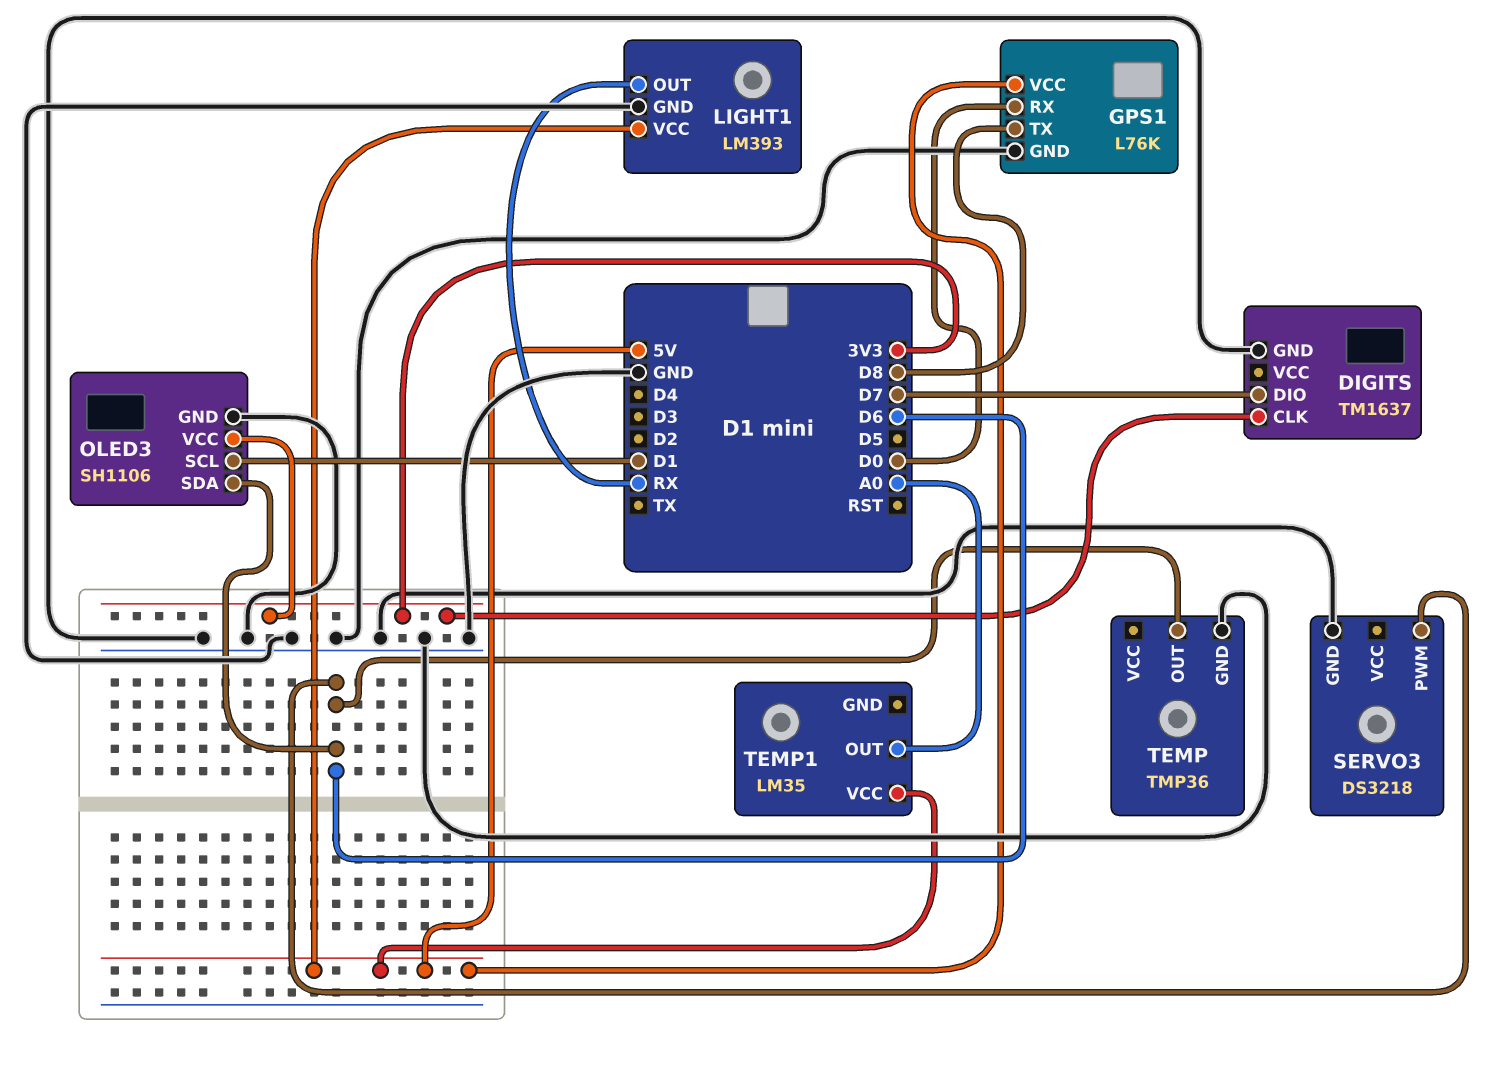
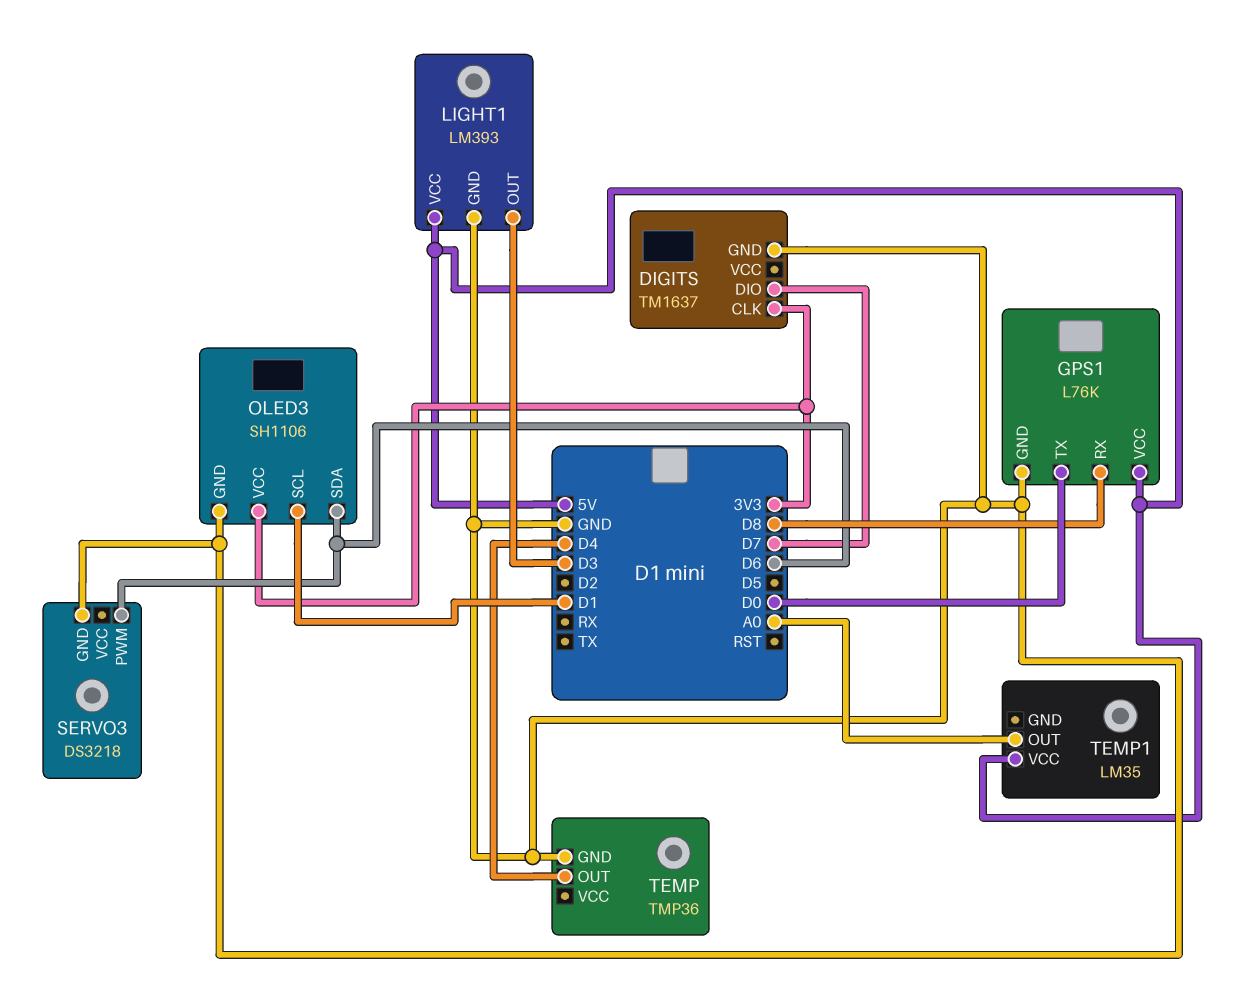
GPS1 pin RX: D0 -> D8
GPS1 pin TX: D8 -> D0
LIGHT1 pin OUT: RX -> D3
TEMP pin OUT: D6 -> D4

